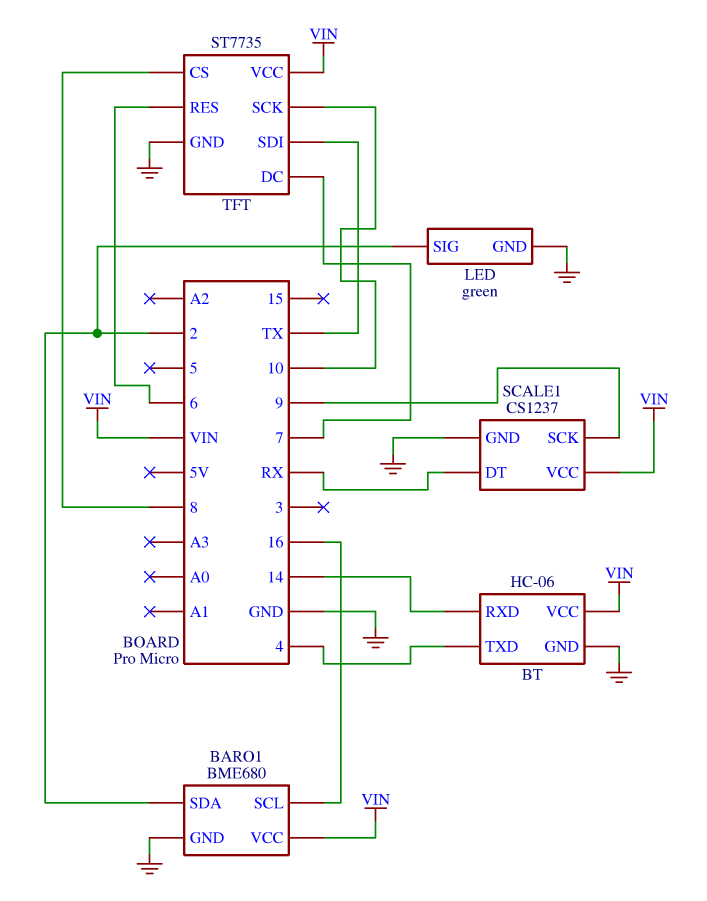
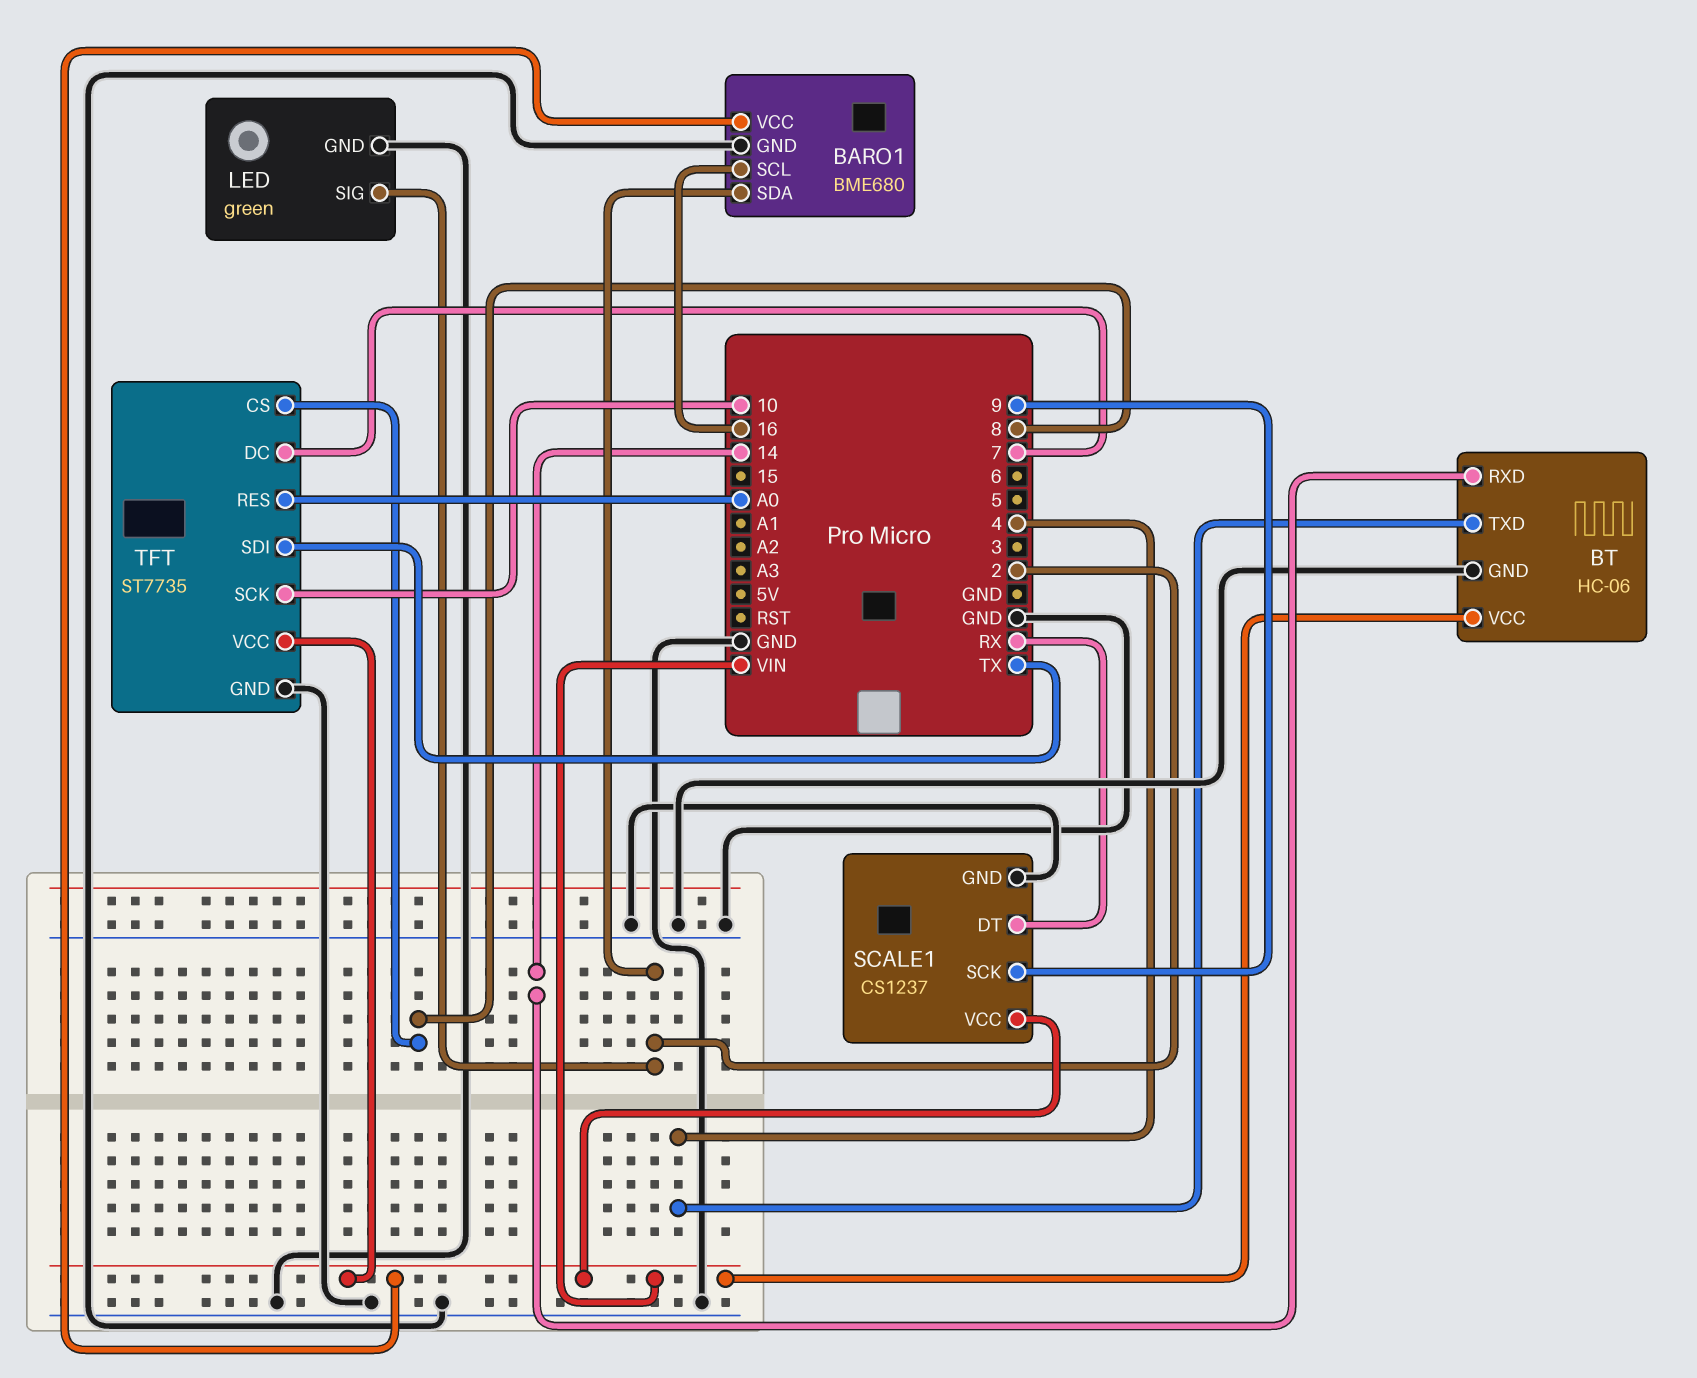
TFT pin RES: 6 -> A0

